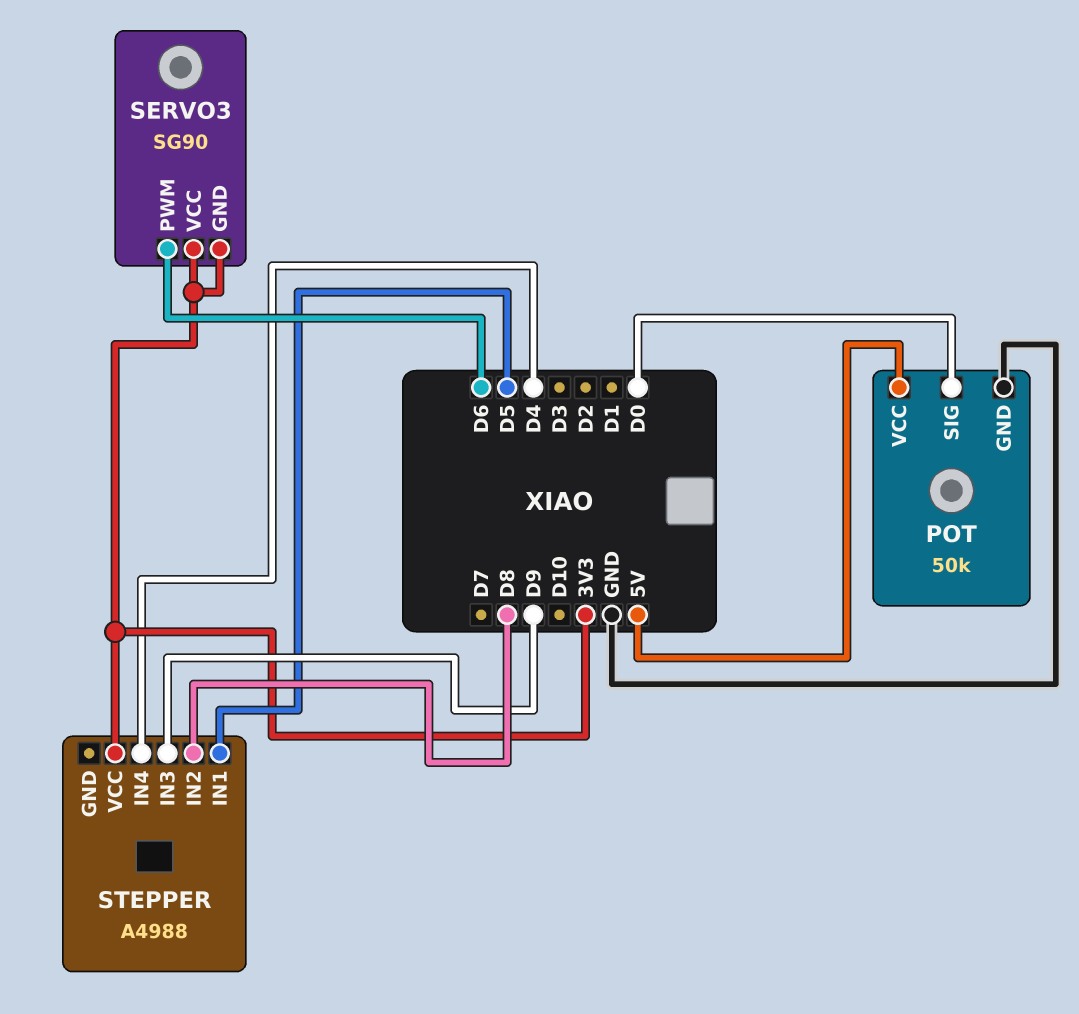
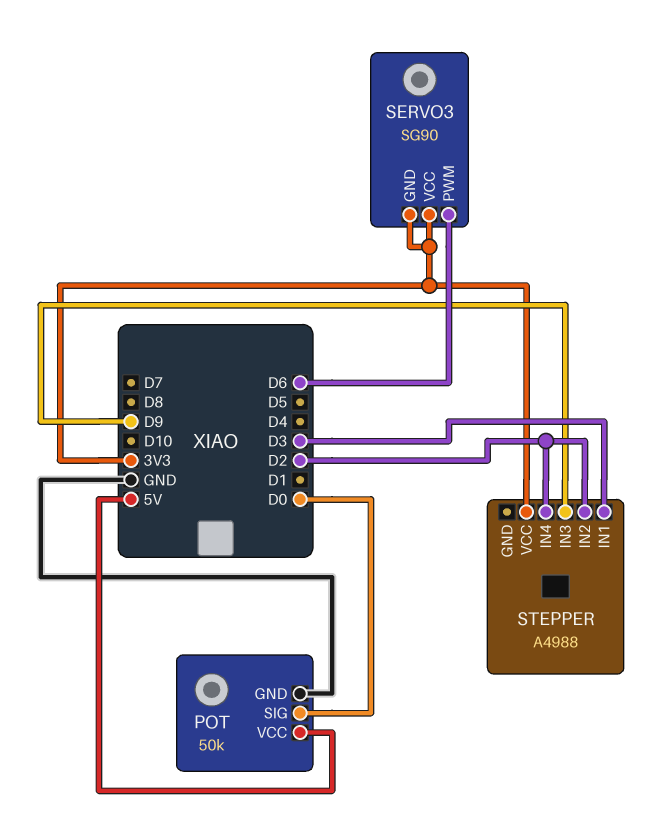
STEPPER pin IN1: D5 -> D3
STEPPER pin IN2: D8 -> D2
STEPPER pin IN4: D4 -> D2

